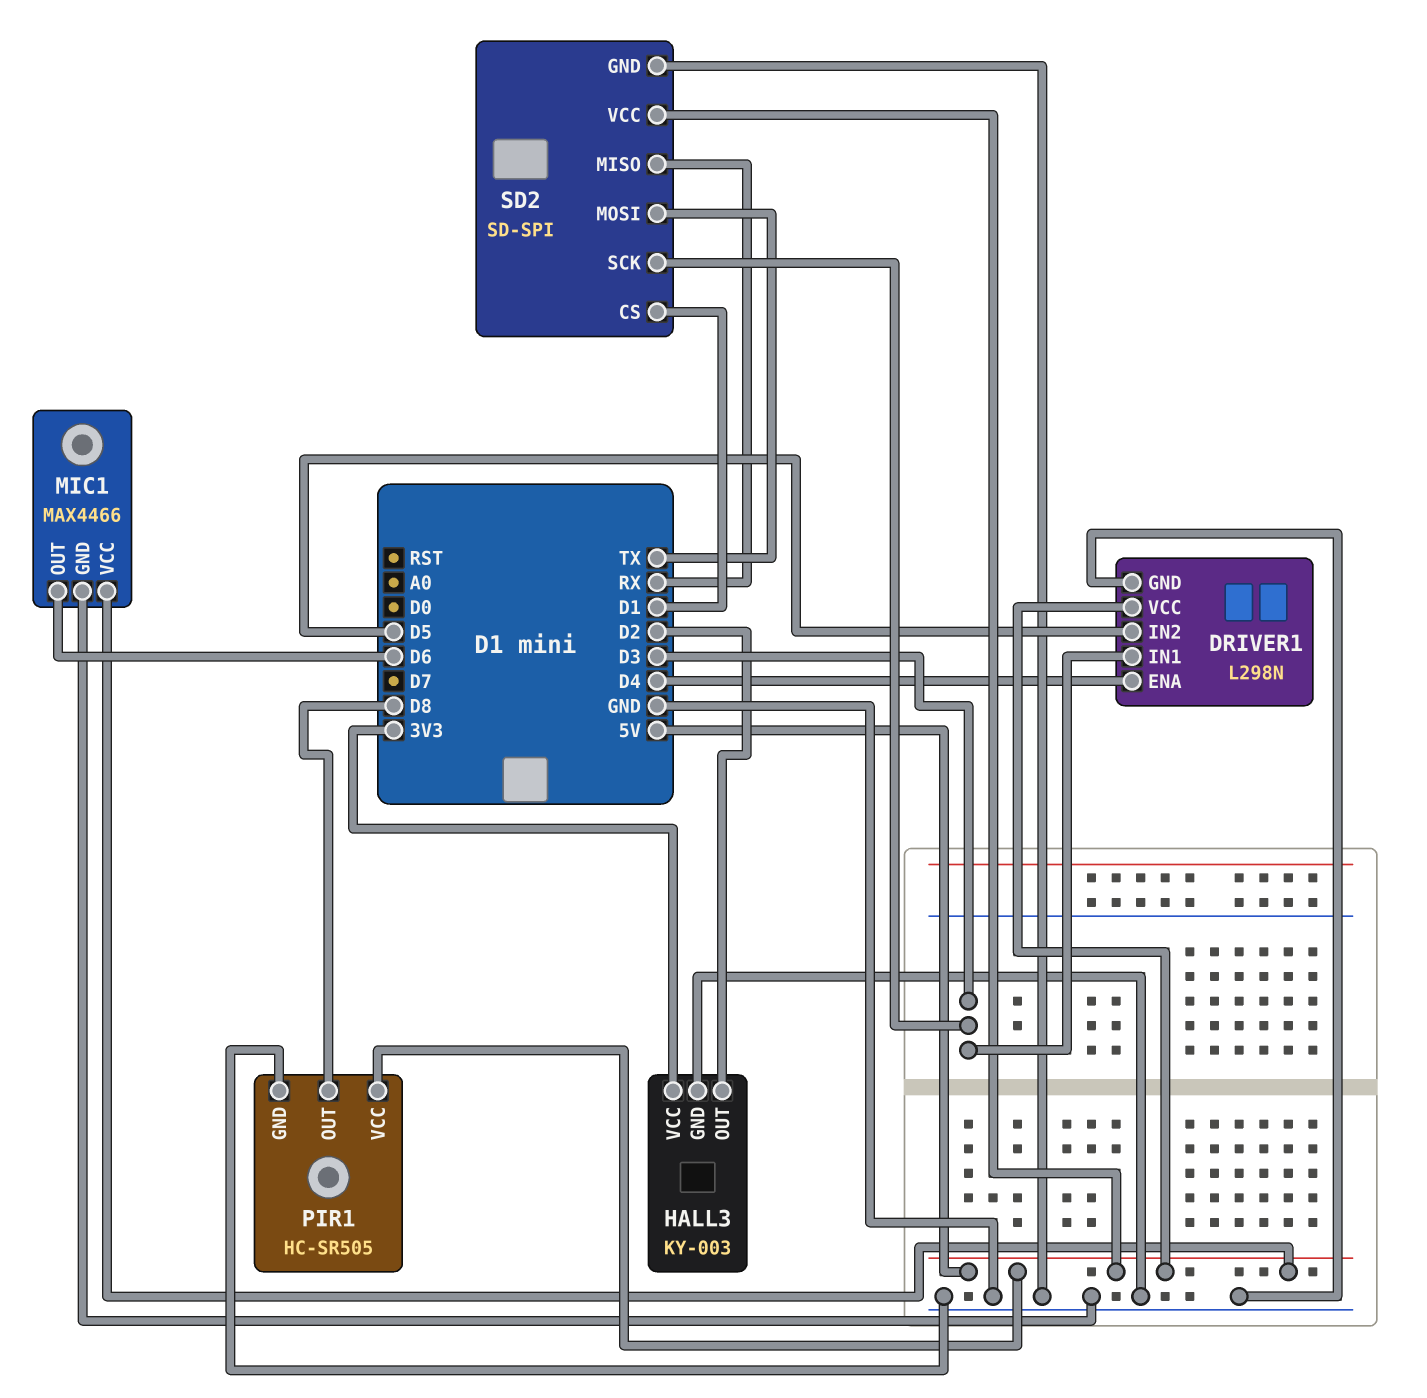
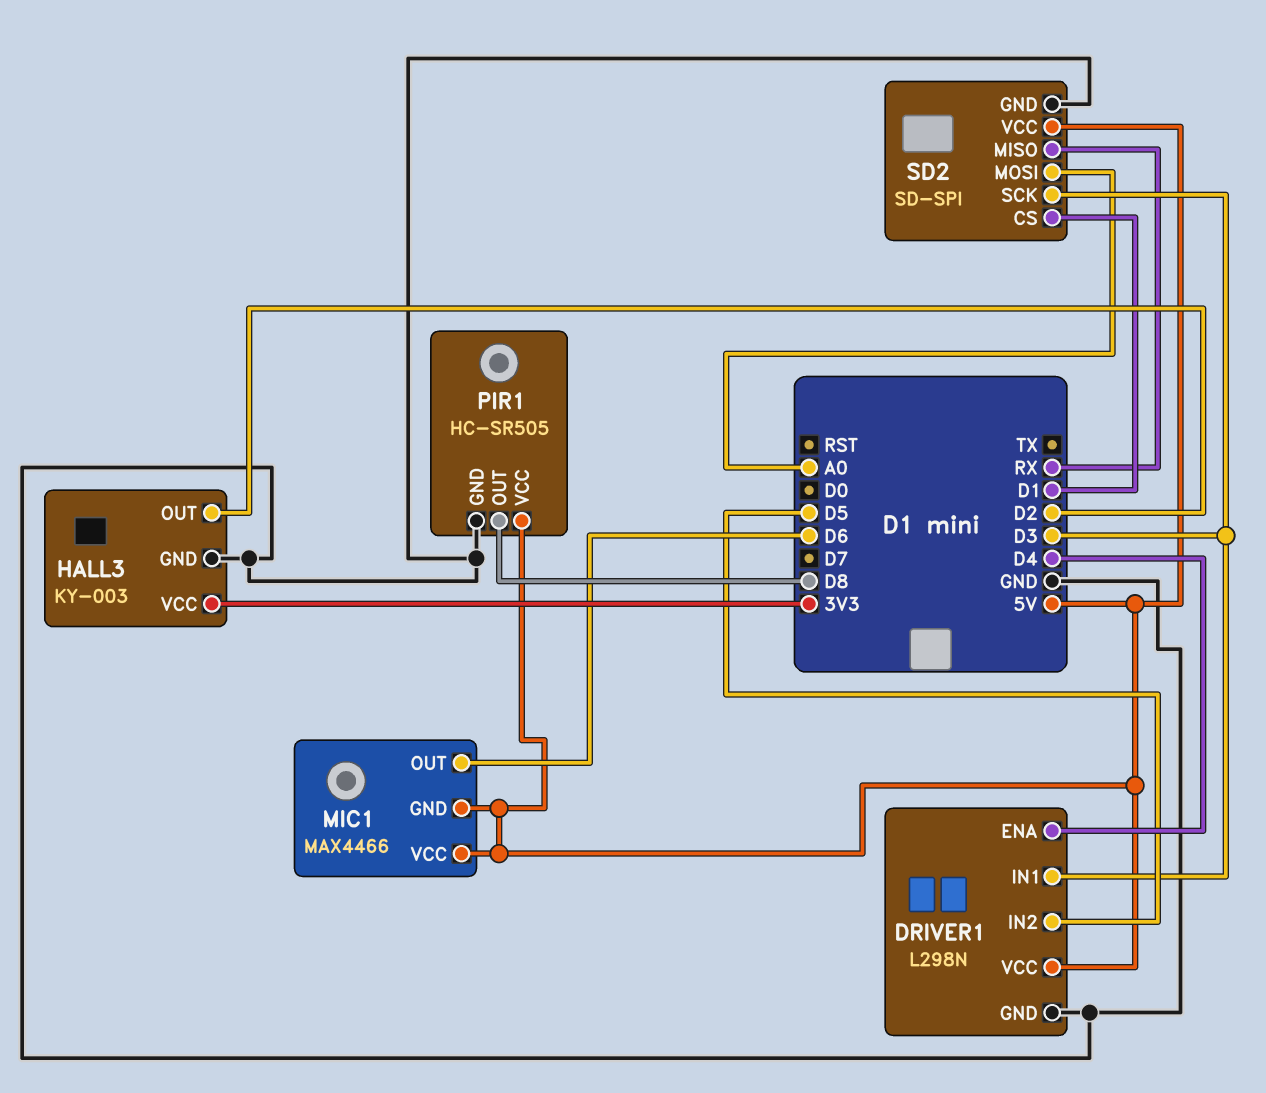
MIC1 pin GND: GND -> 5V
SD2 pin MOSI: TX -> A0

